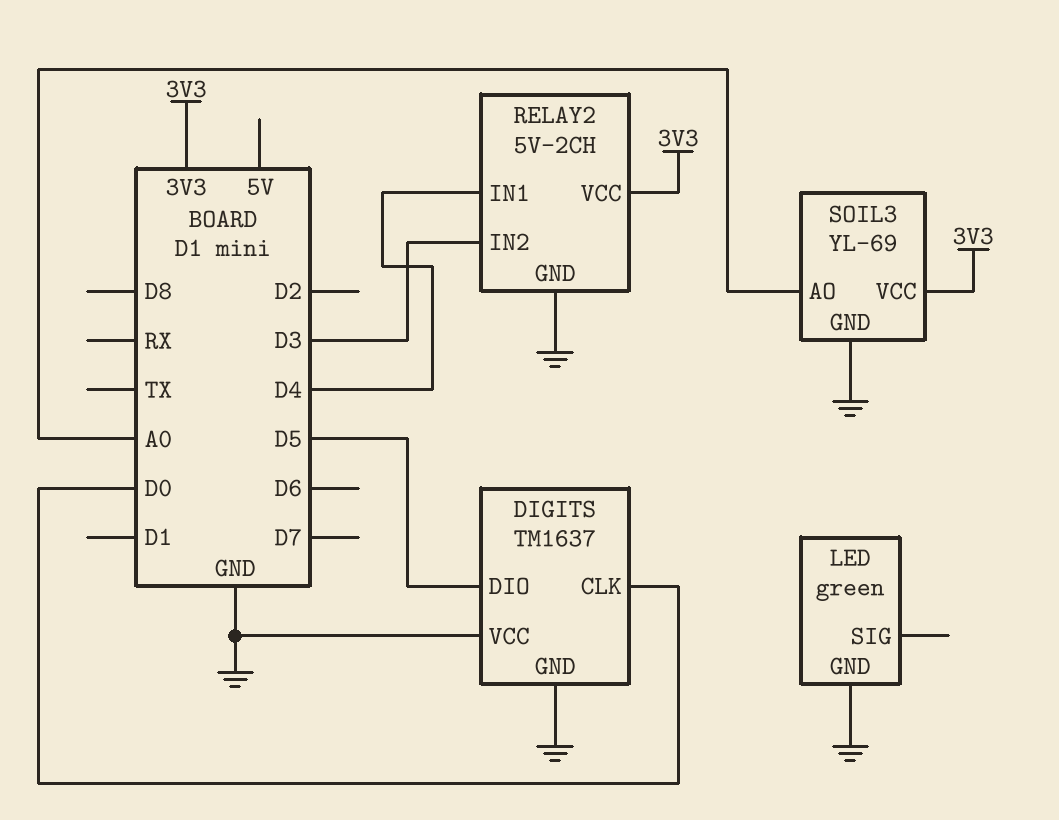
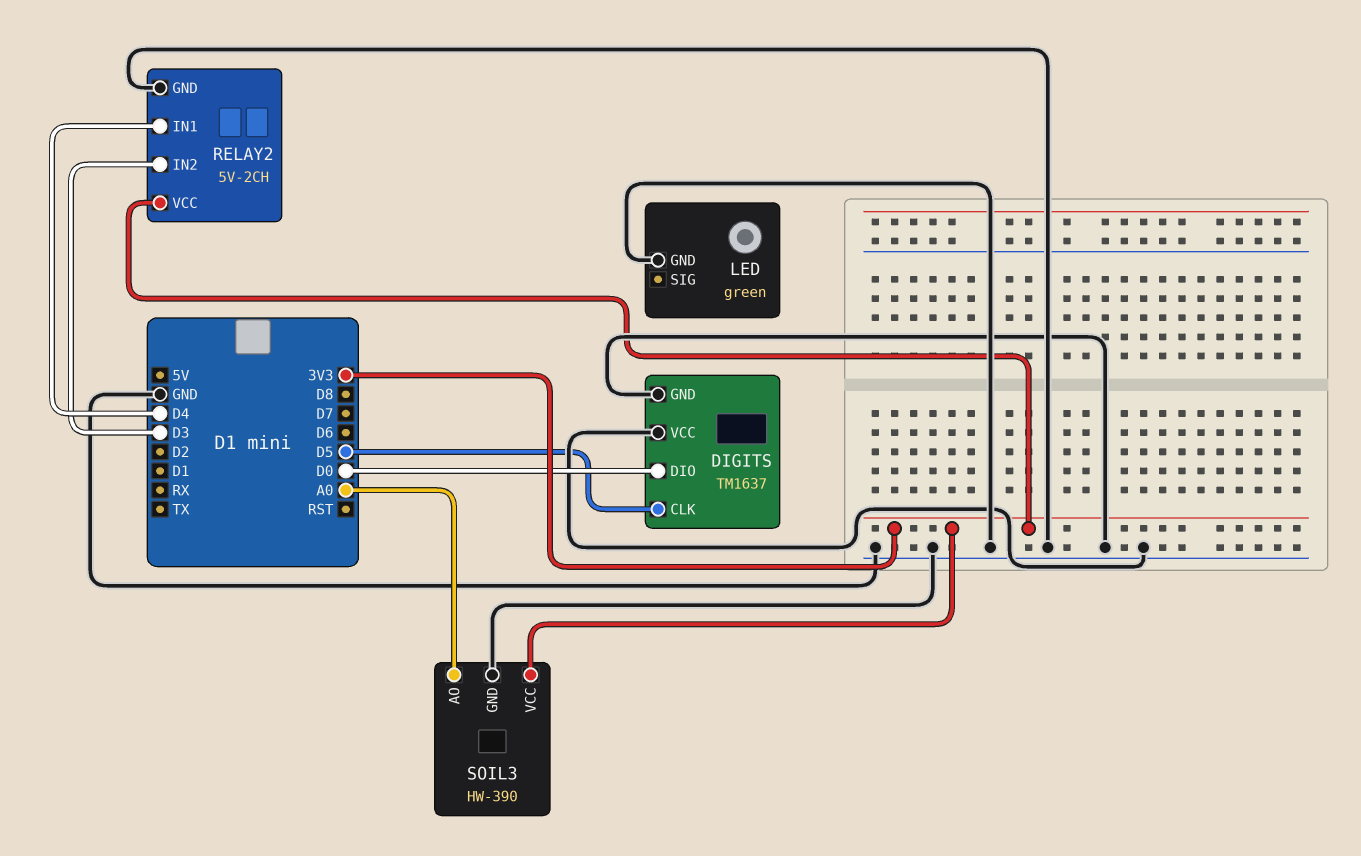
DIGITS pin CLK: D0 -> D5
DIGITS pin DIO: D5 -> D0
SOIL3: YL-69 -> HW-390

